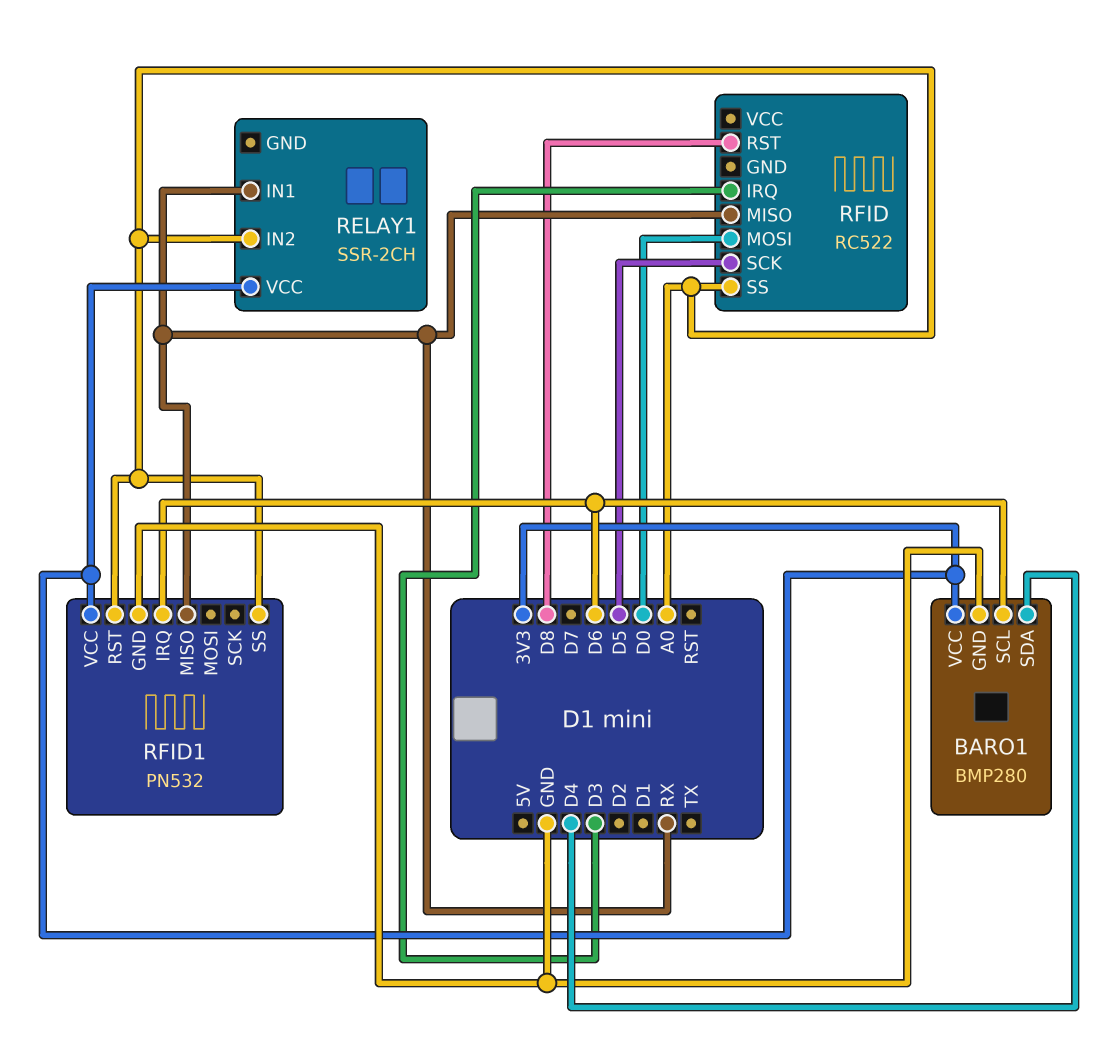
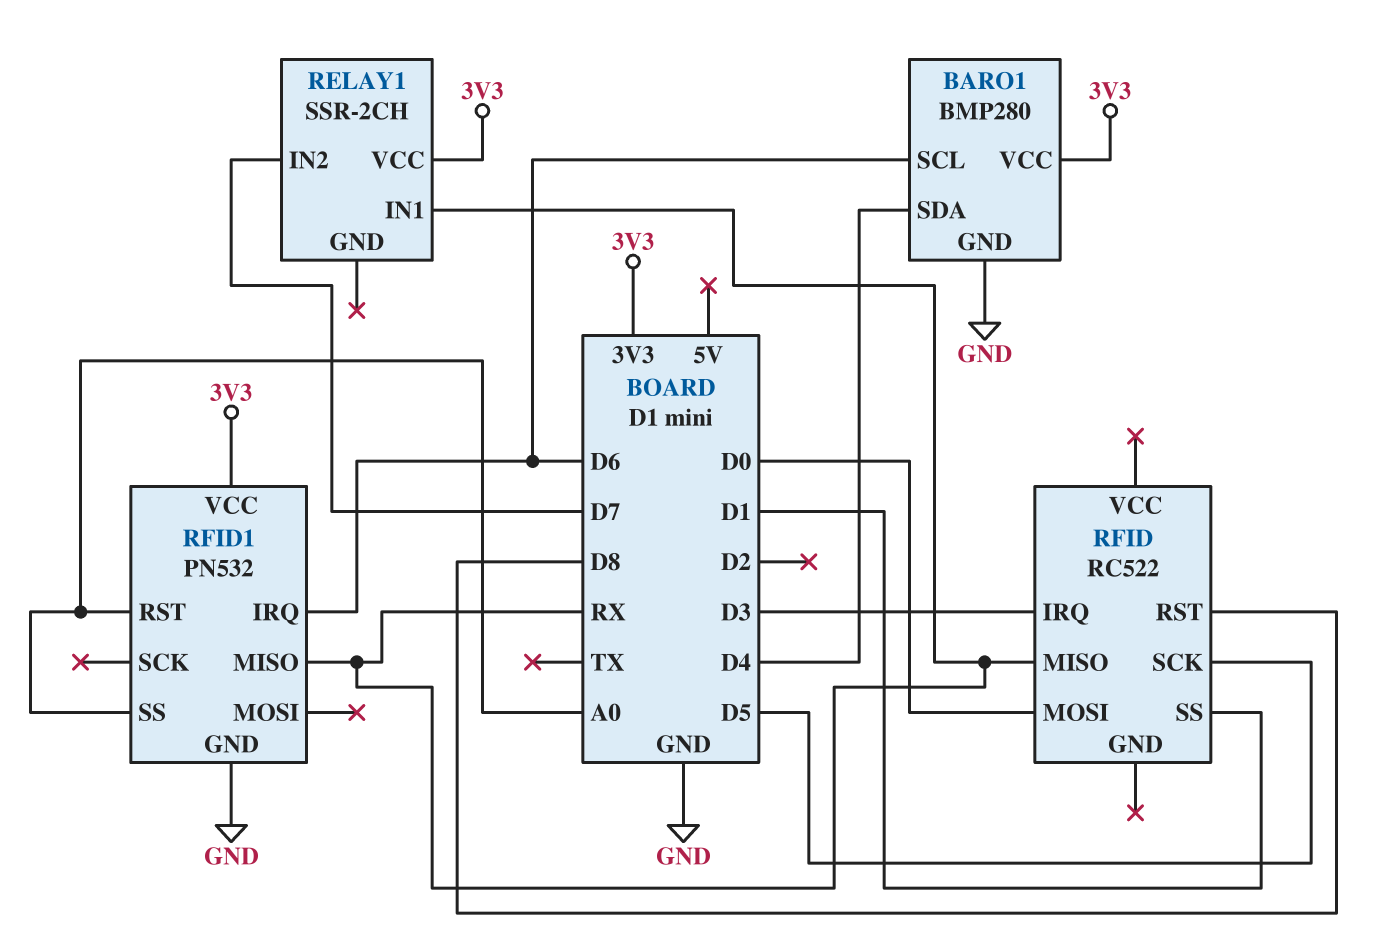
RELAY1 pin IN2: A0 -> D7
RFID pin SS: A0 -> D1

